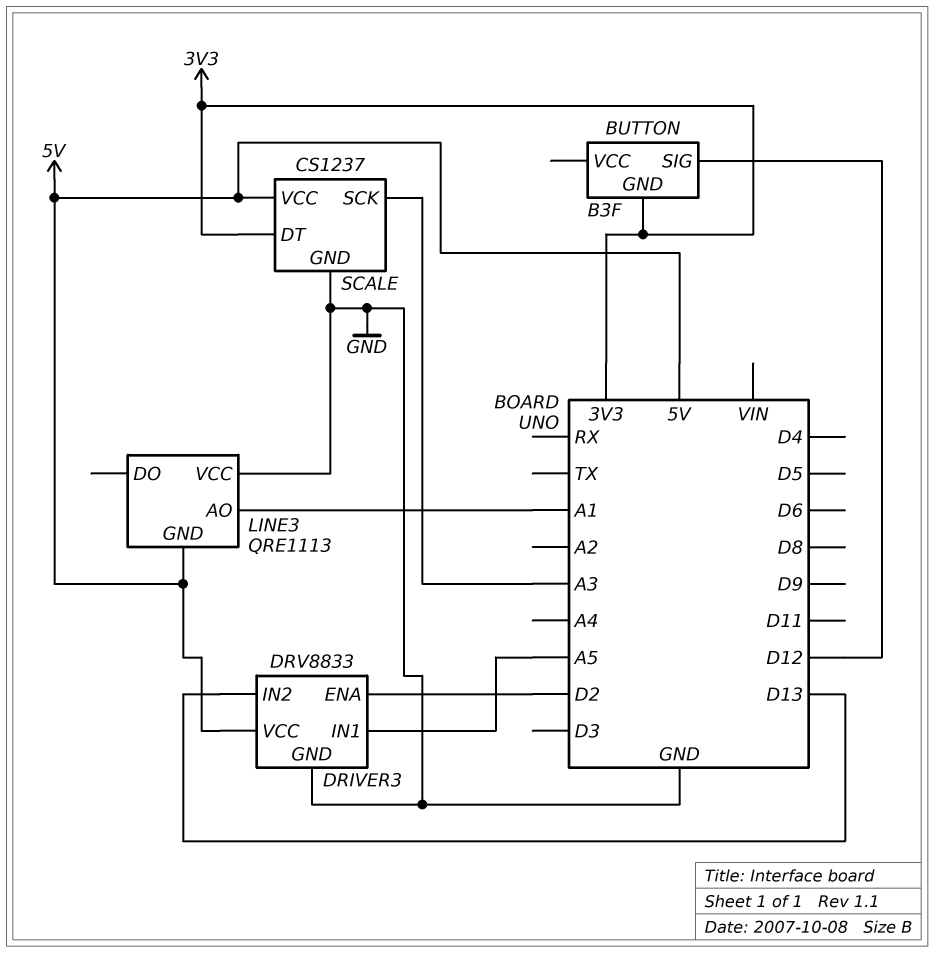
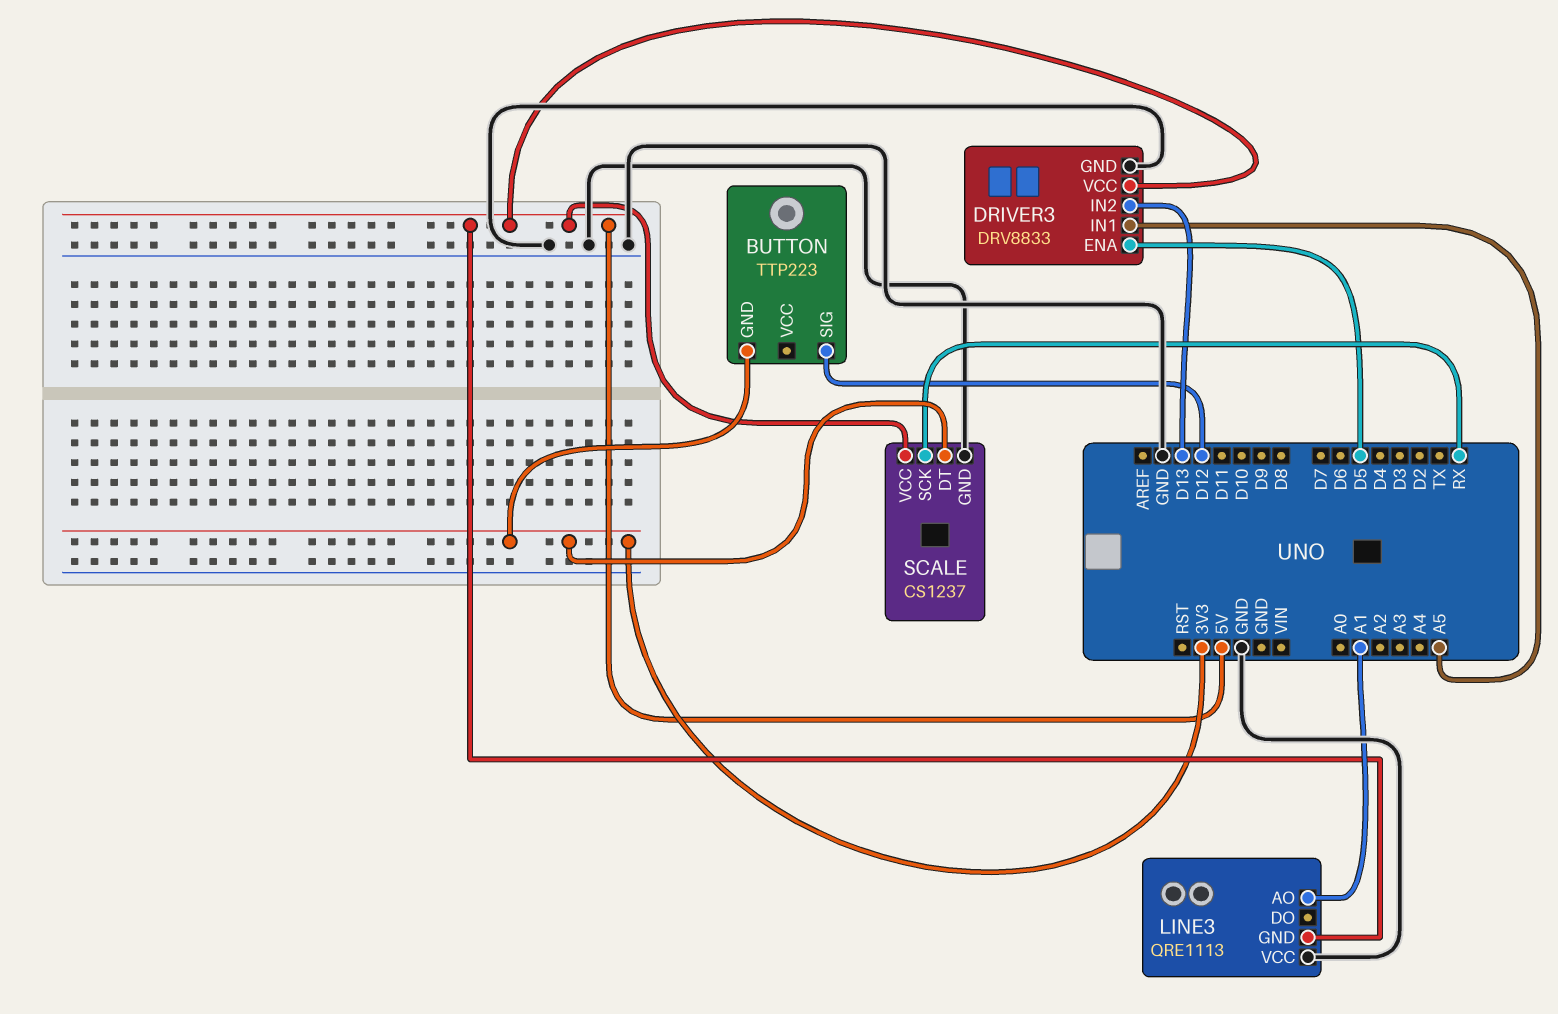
BUTTON: B3F -> TTP223
DRIVER3 pin ENA: D2 -> D5
SCALE pin SCK: A3 -> RX

